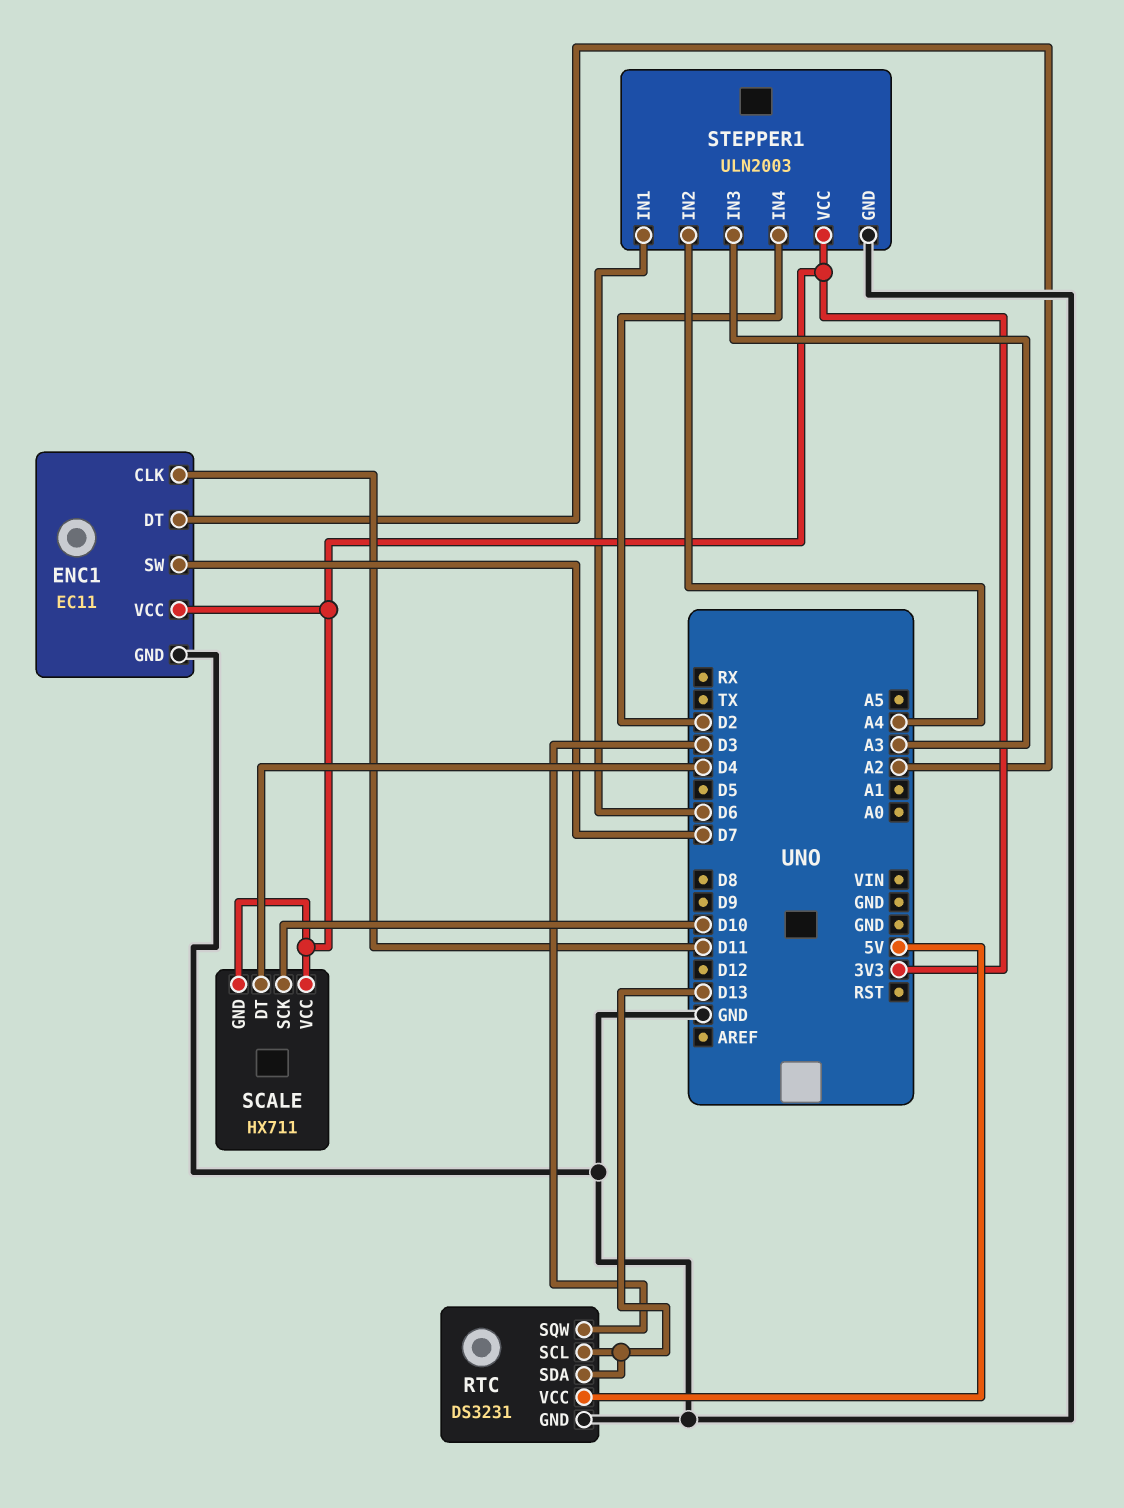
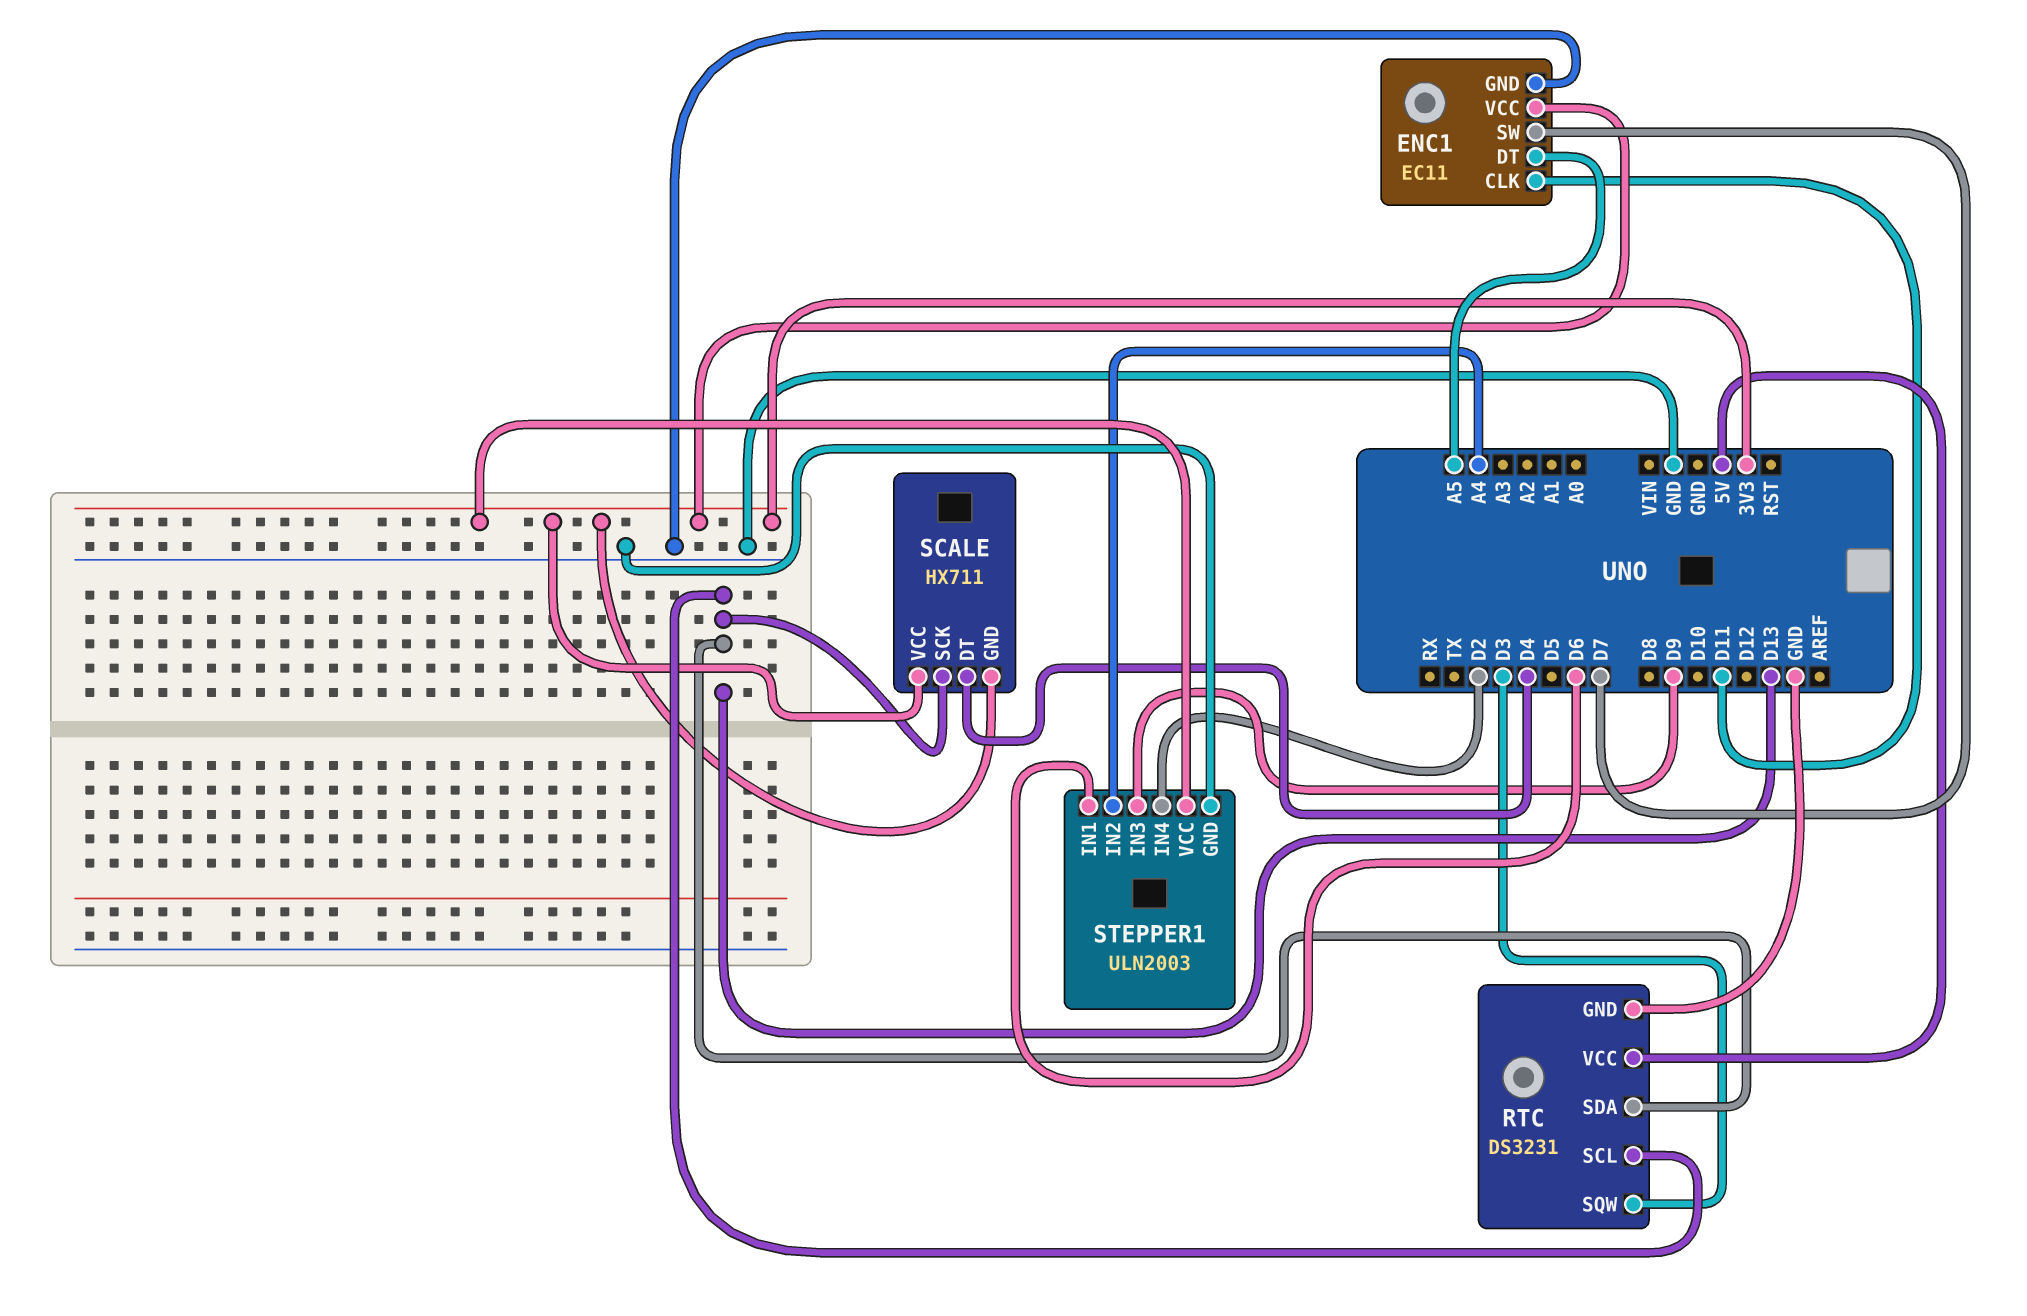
ENC1 pin DT: A2 -> A5
SCALE pin SCK: D10 -> D13
STEPPER1 pin IN3: A3 -> D9

